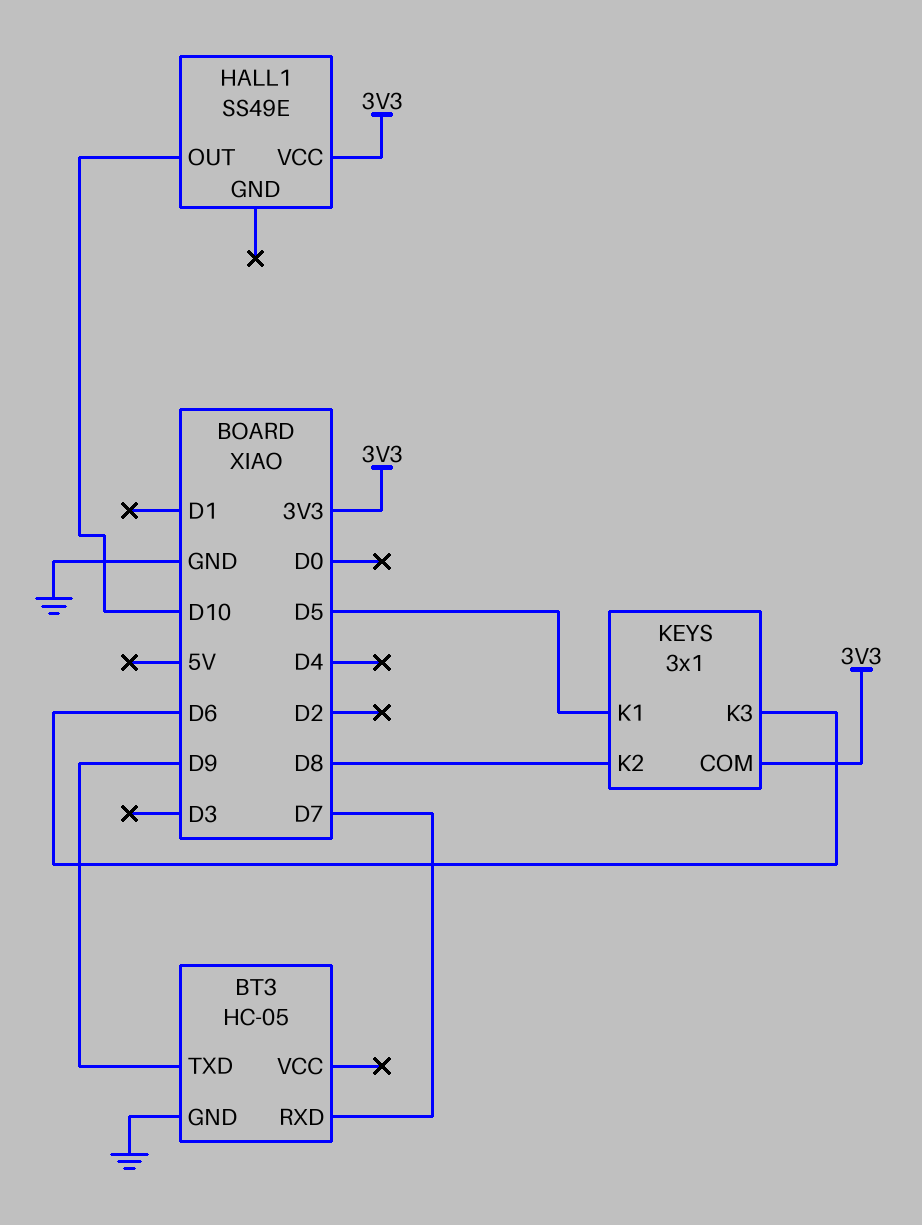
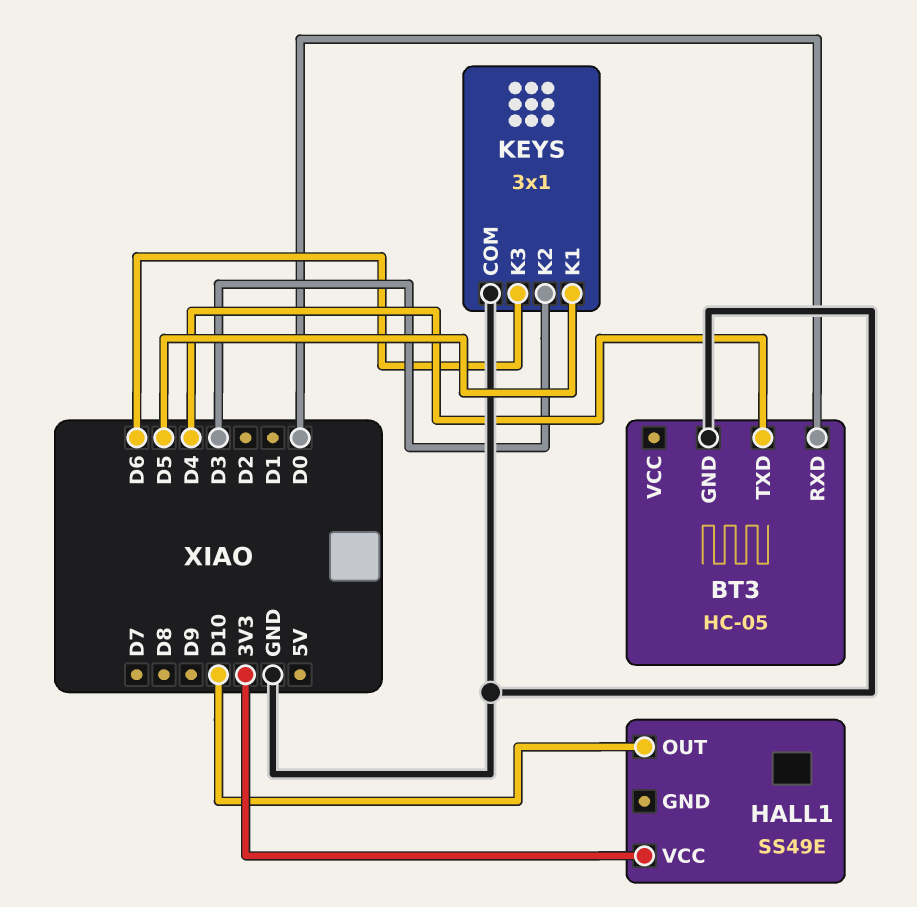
BT3 pin RXD: D7 -> D0
BT3 pin TXD: D9 -> D4
KEYS pin COM: 3V3 -> GND
KEYS pin K2: D8 -> D3

